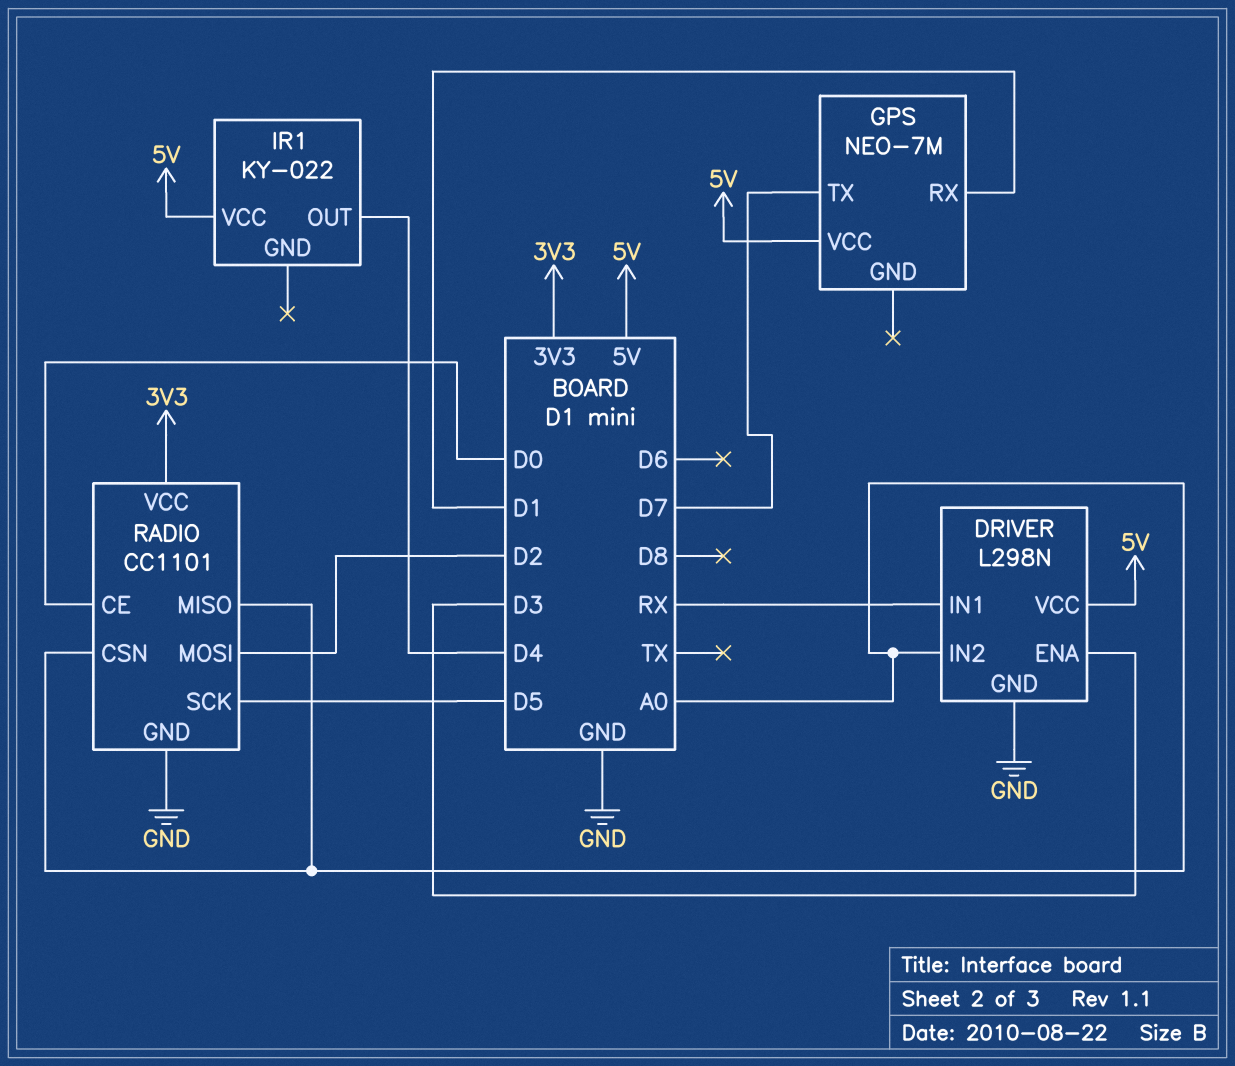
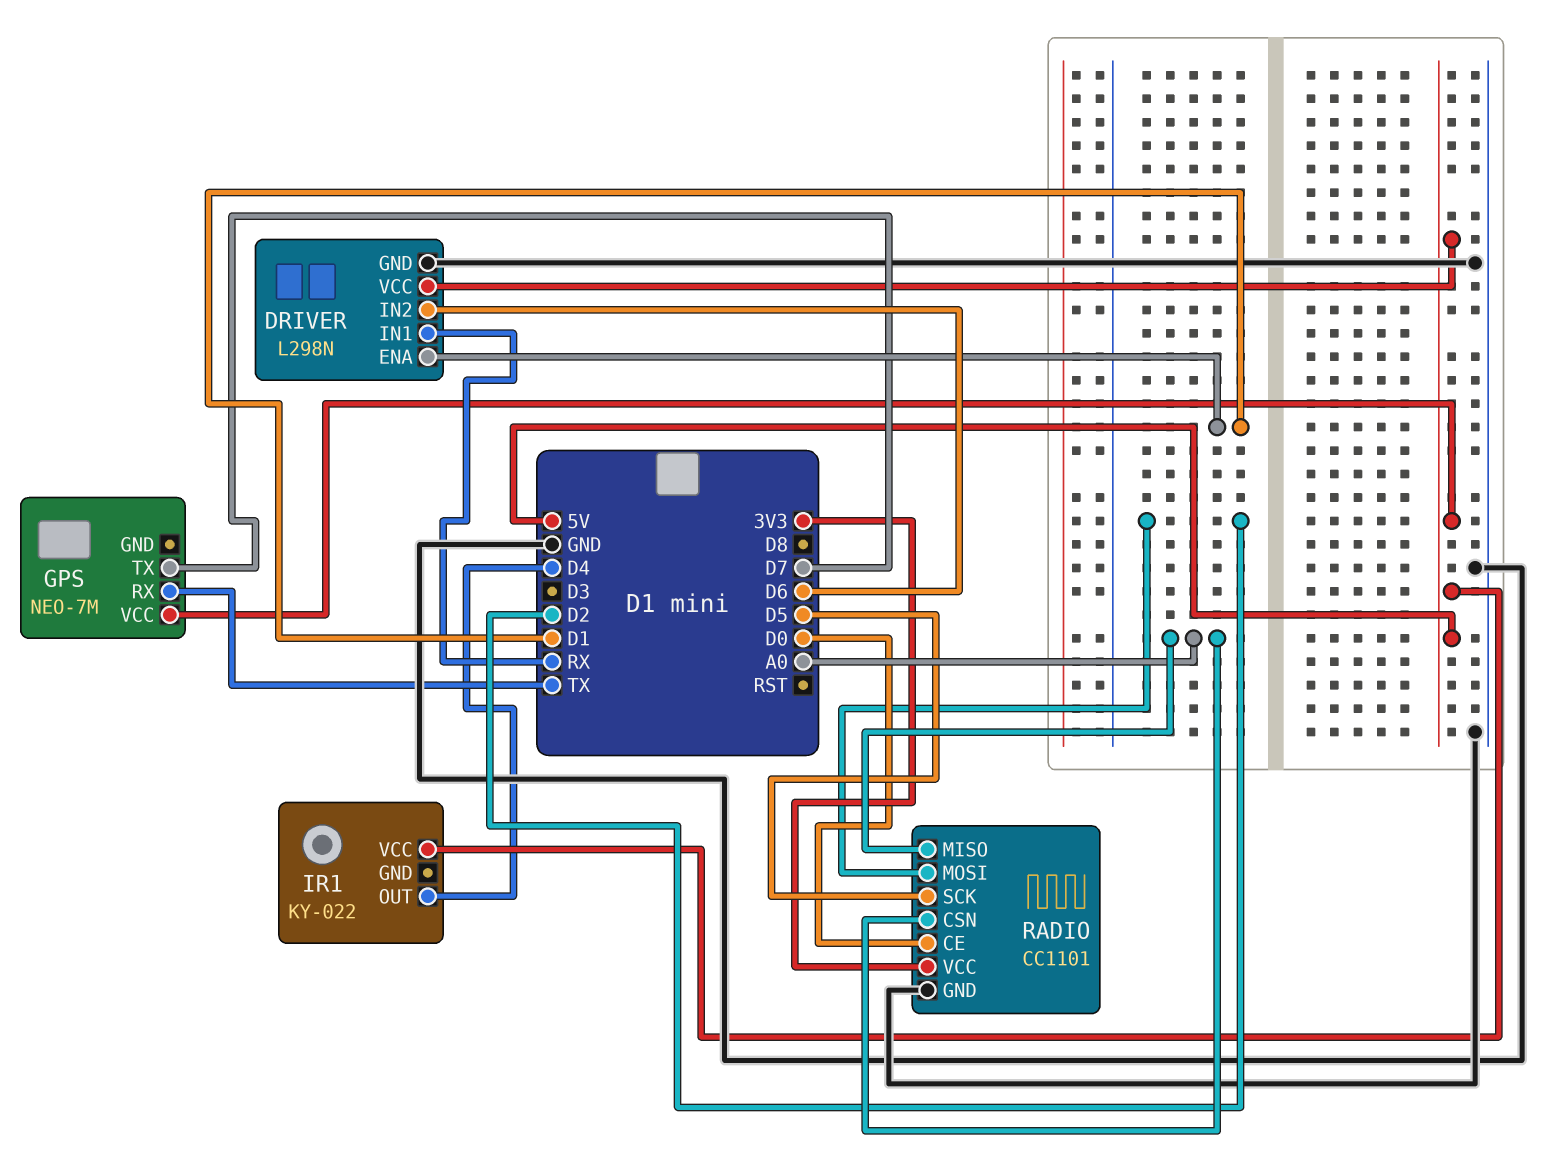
DRIVER pin ENA: D3 -> D1
DRIVER pin IN2: A0 -> D6
GPS pin RX: D1 -> TX

